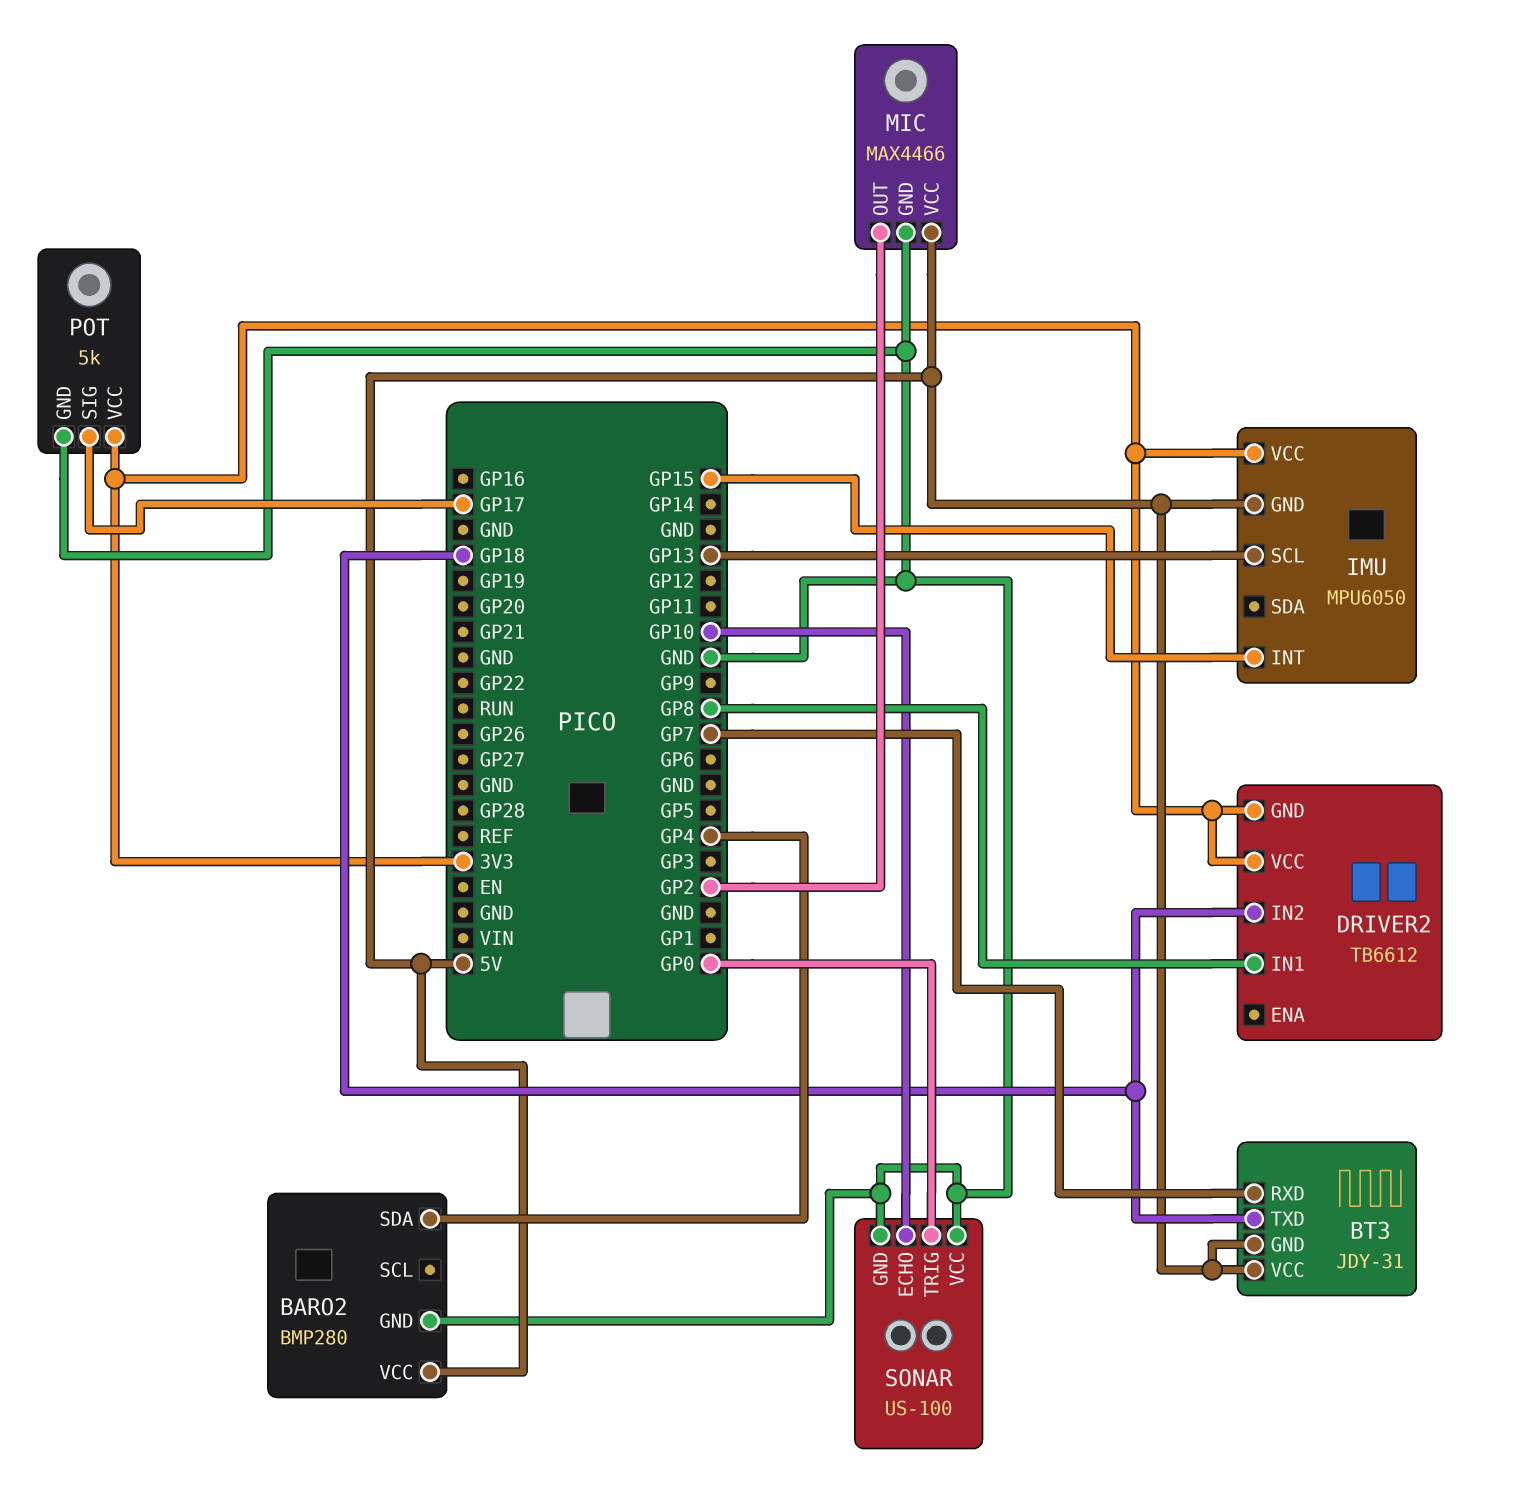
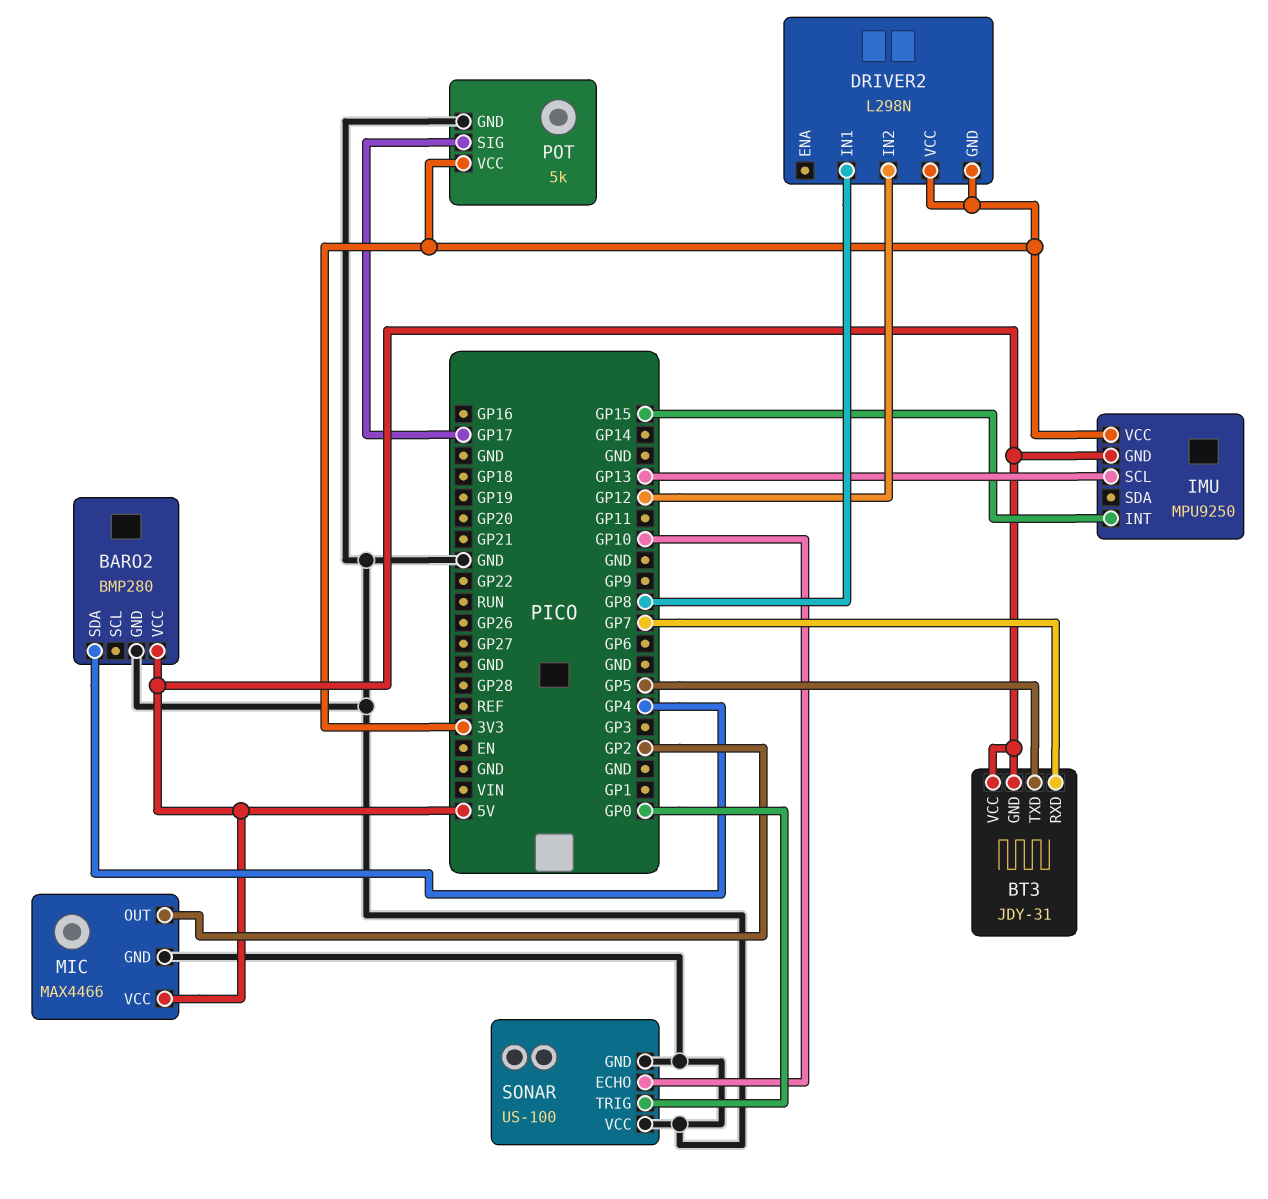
BT3 pin TXD: GP18 -> GP5
DRIVER2: TB6612 -> L298N
DRIVER2 pin IN2: GP18 -> GP12
IMU: MPU6050 -> MPU9250

